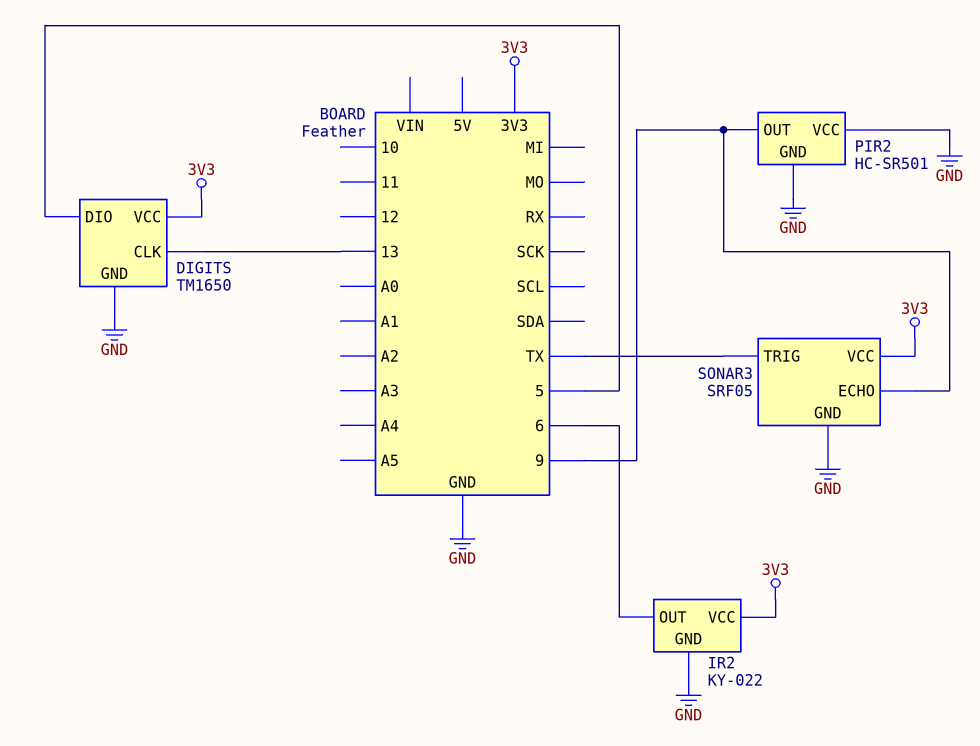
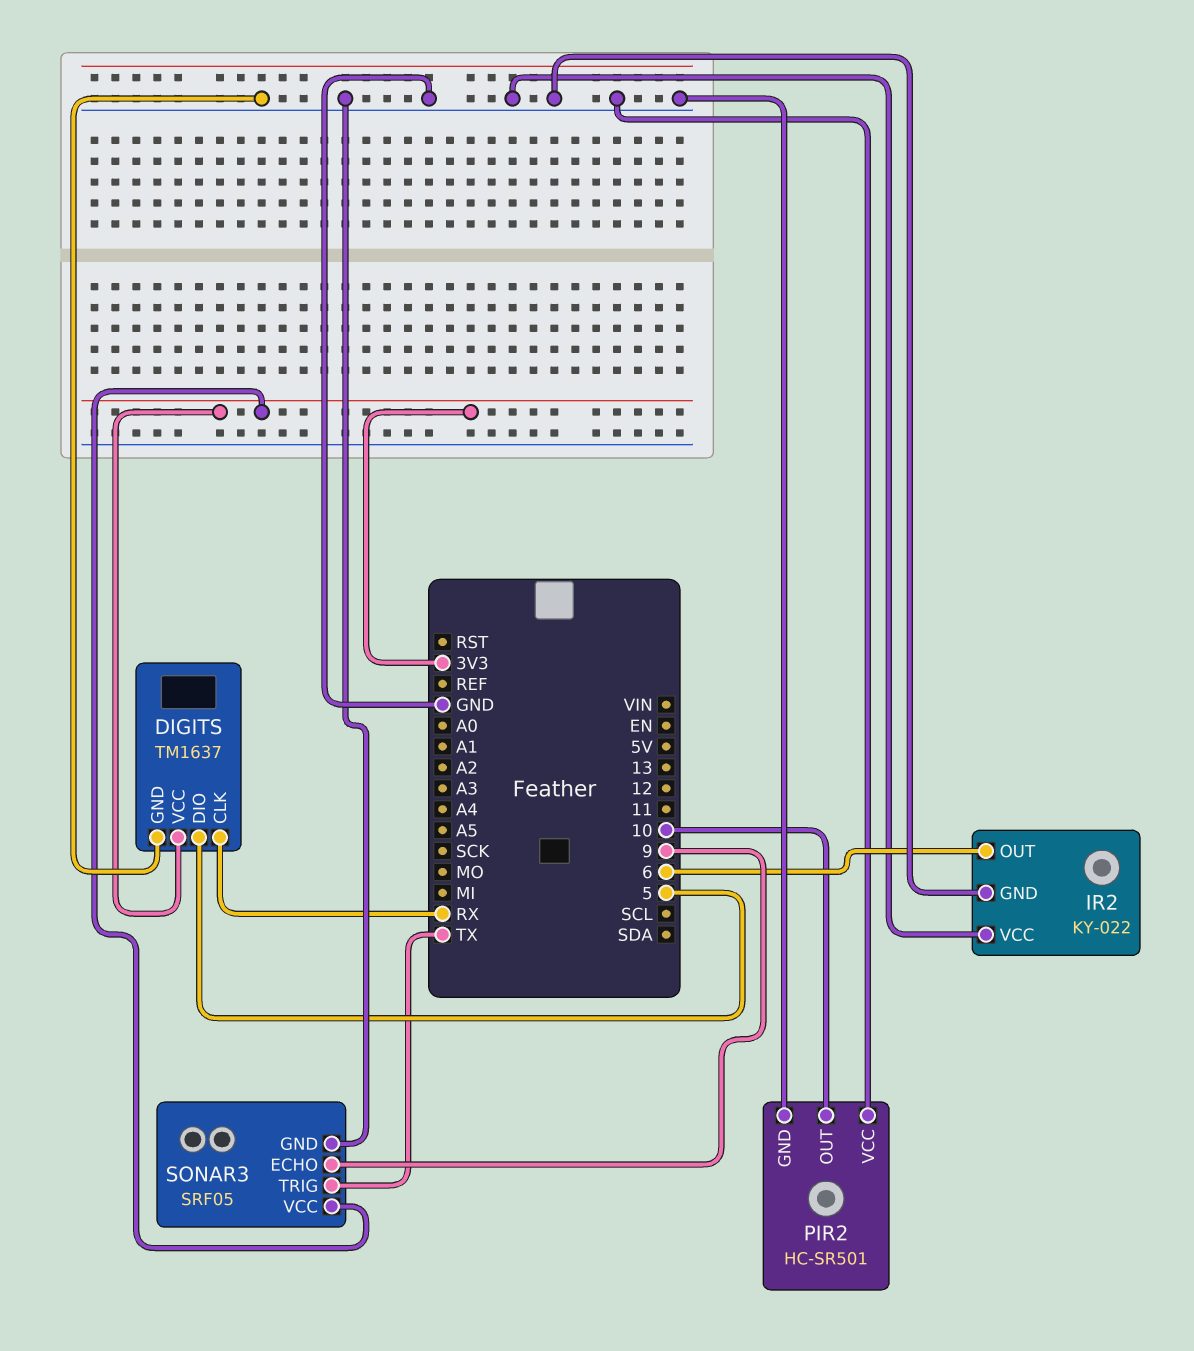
DIGITS: TM1650 -> TM1637
DIGITS pin CLK: 13 -> RX
IR2 pin VCC: 3V3 -> GND
PIR2 pin OUT: 9 -> 10

